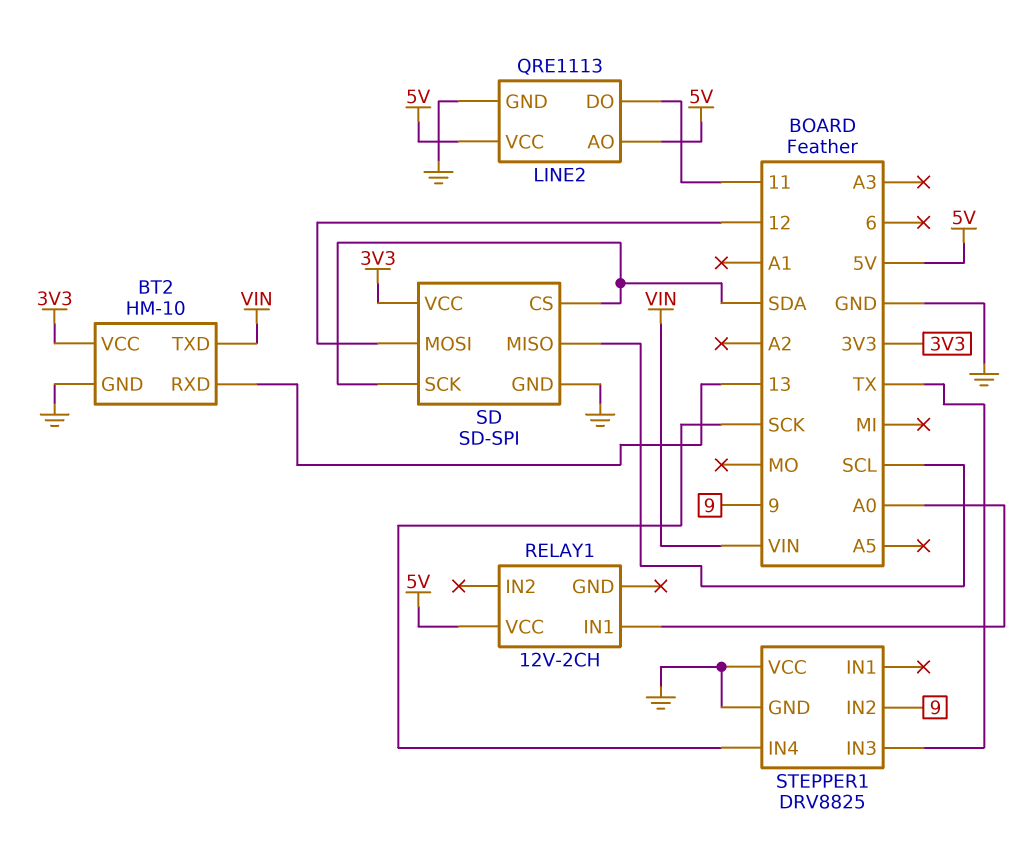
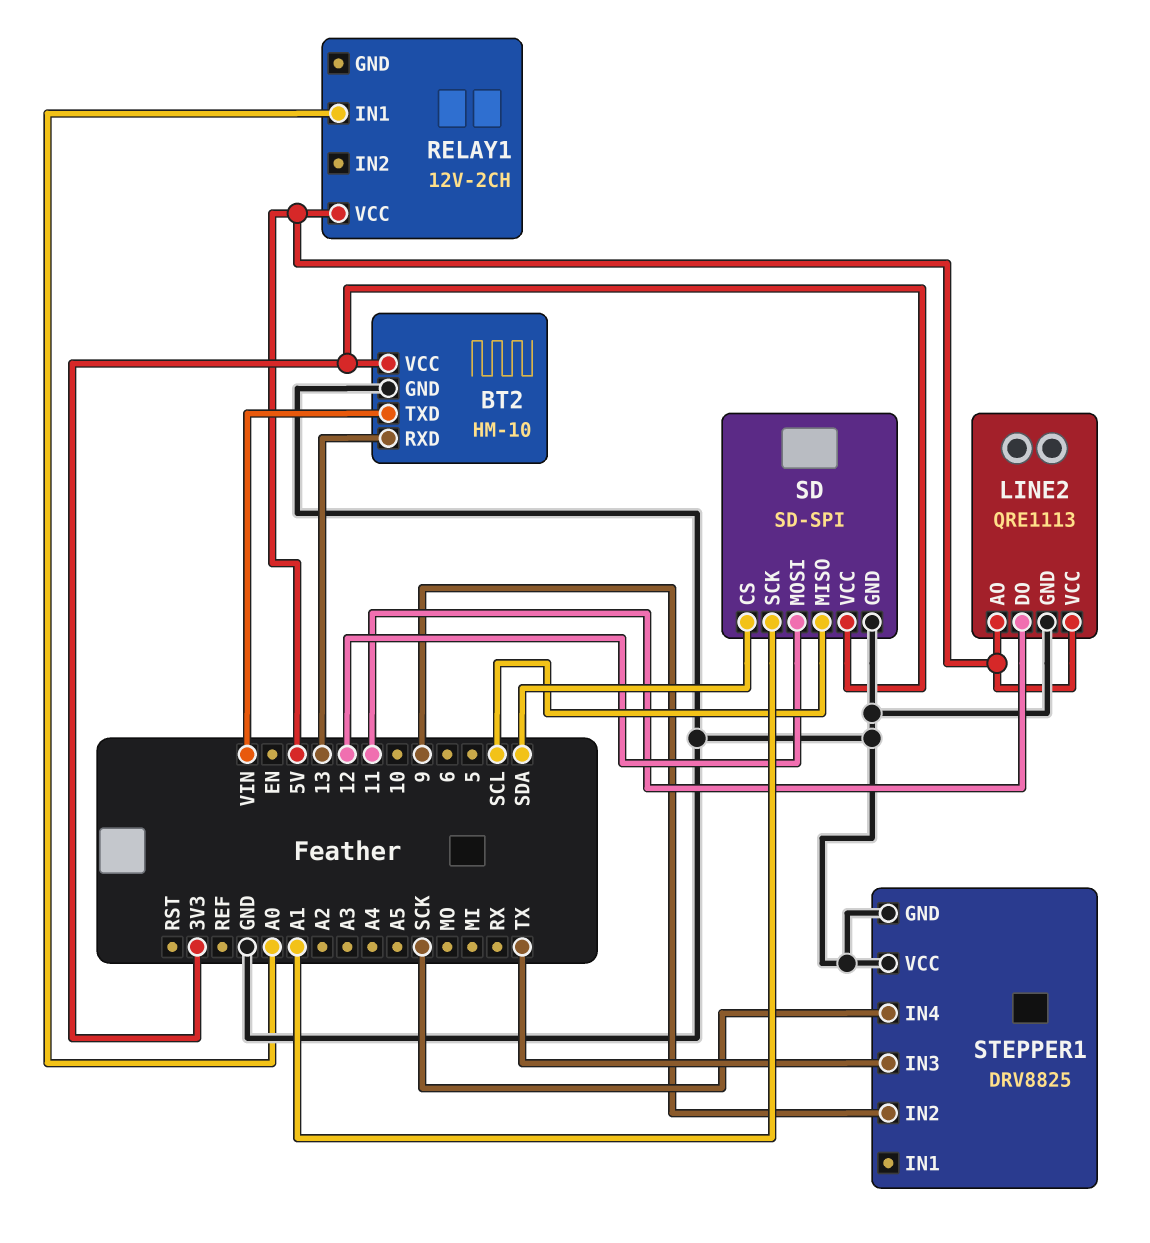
SD pin SCK: SDA -> A1

